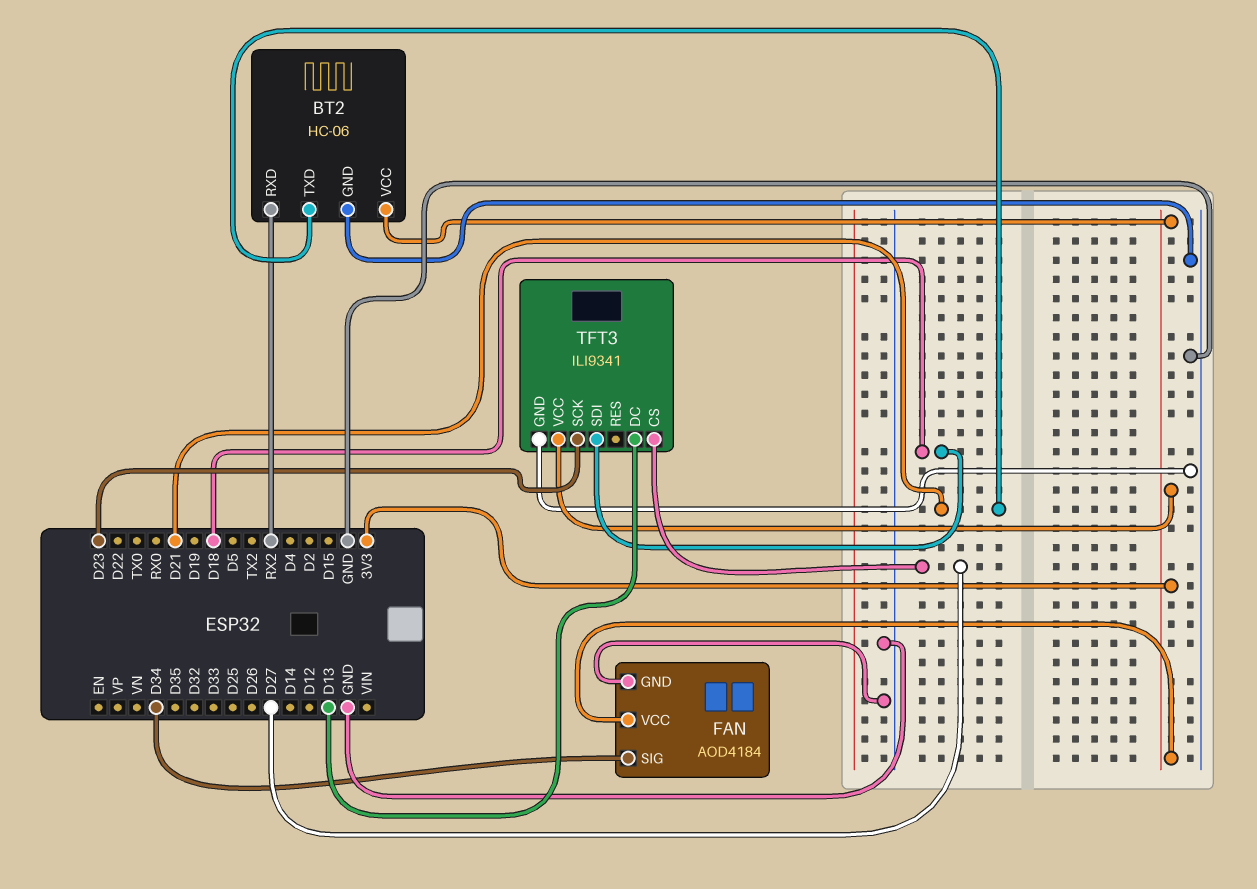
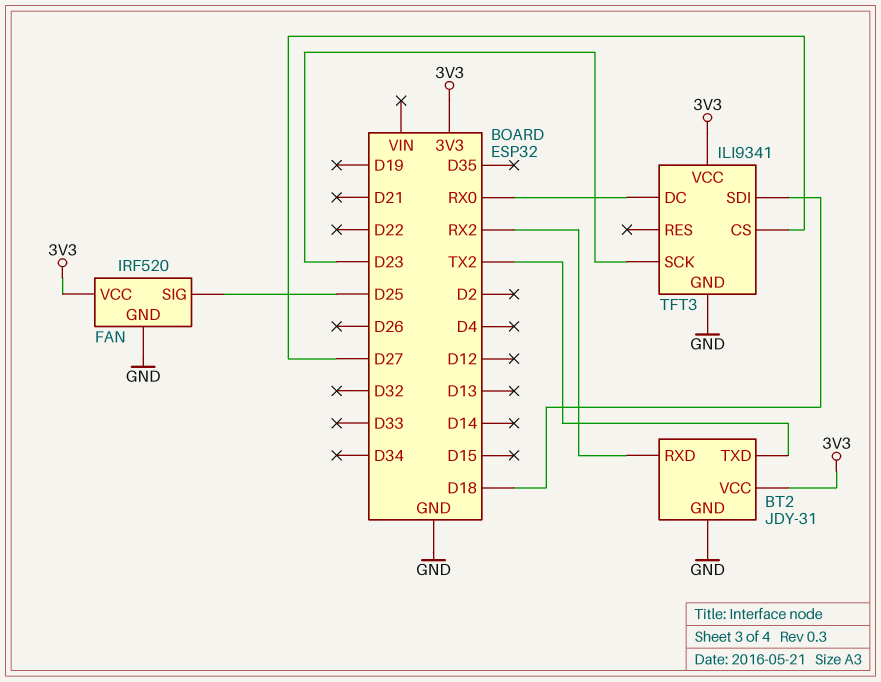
BT2: HC-06 -> JDY-31
BT2 pin TXD: D21 -> TX2
FAN: AOD4184 -> IRF520
FAN pin SIG: D34 -> D25
TFT3 pin DC: D13 -> RX0

